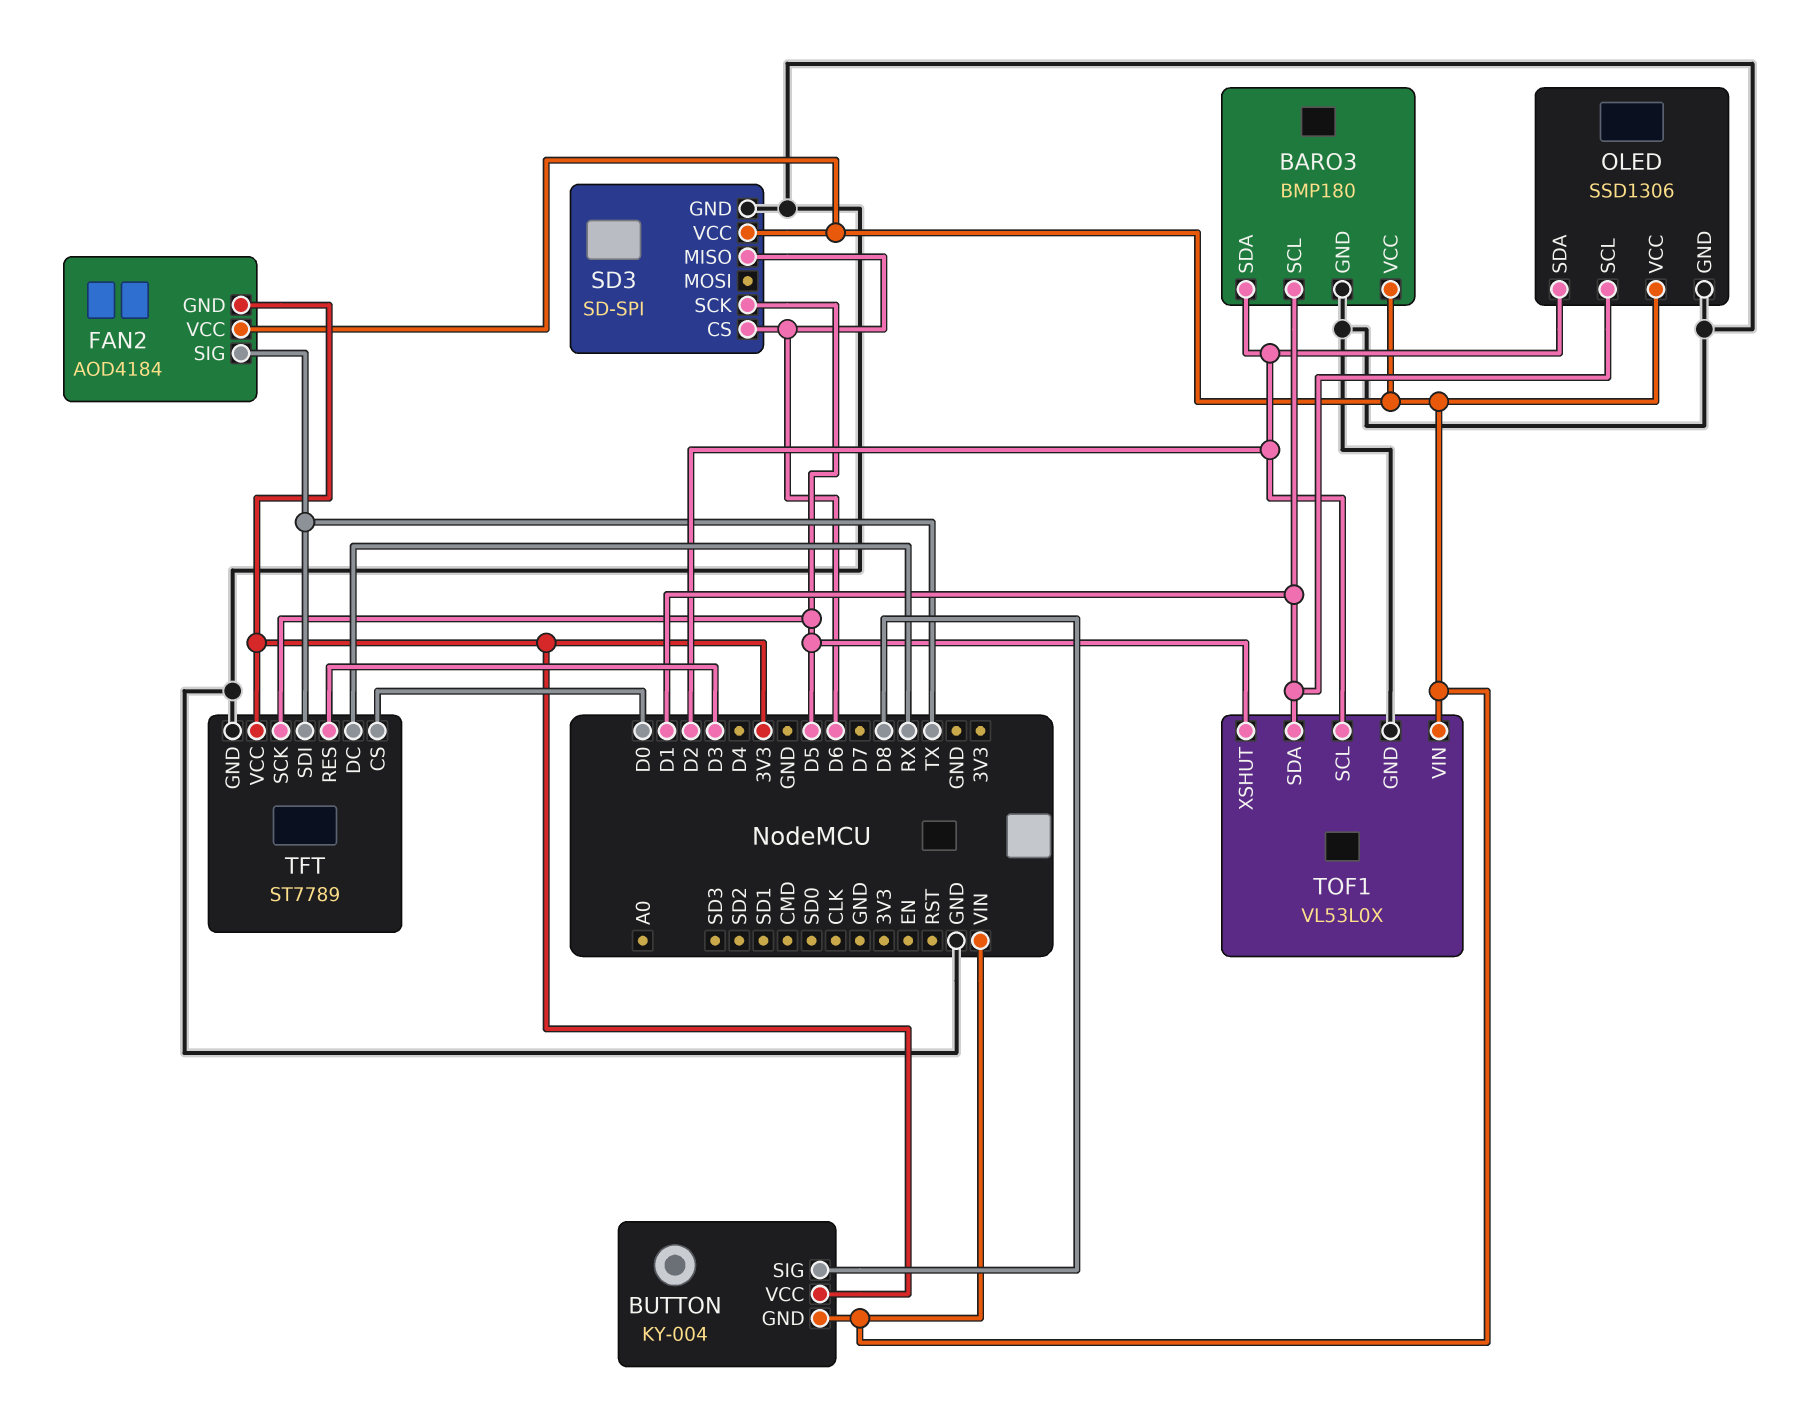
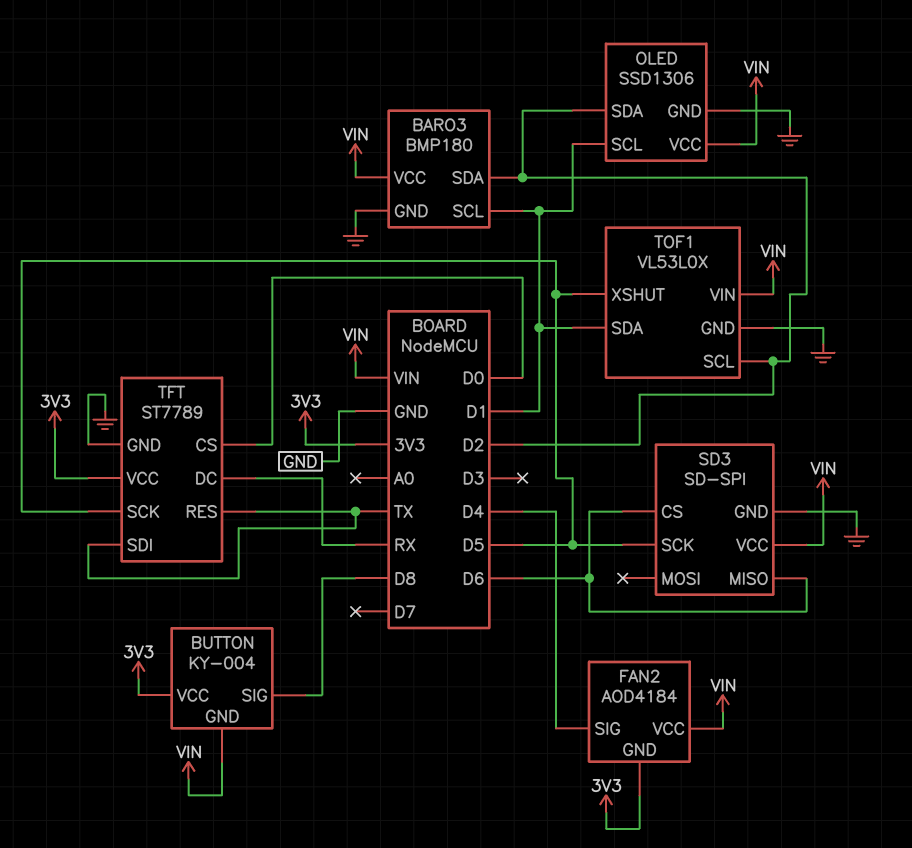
FAN2 pin SIG: TX -> D4
TFT pin RES: D3 -> TX

